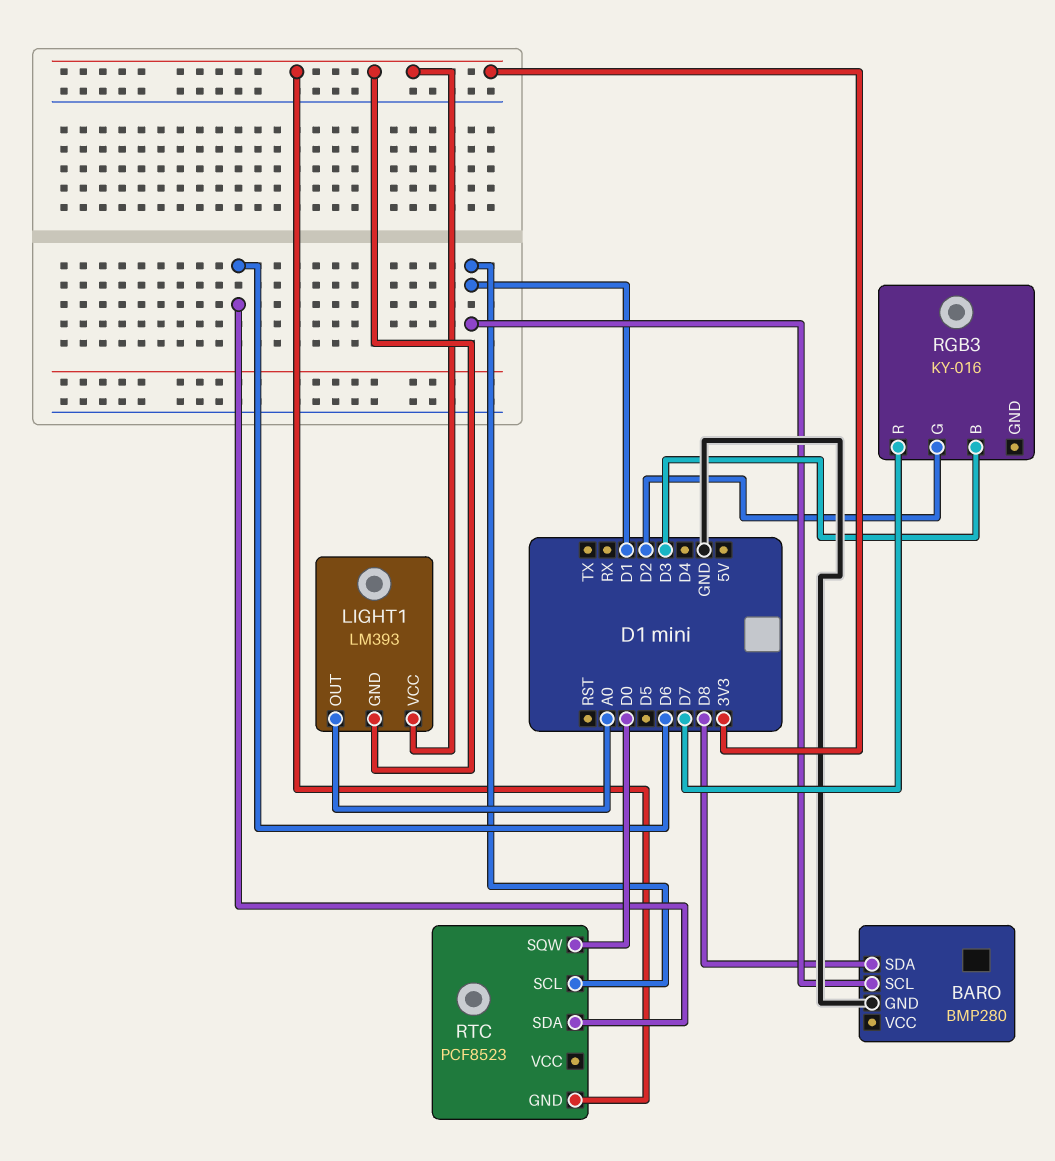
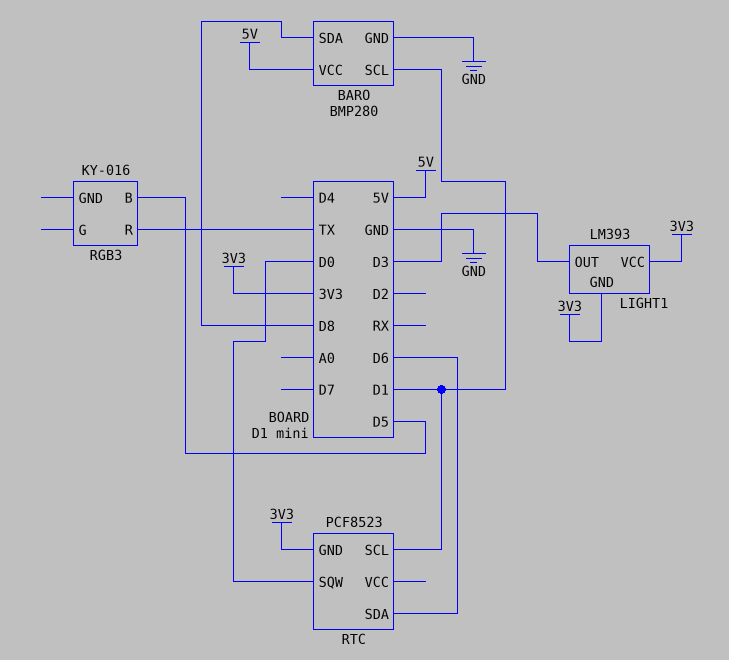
BARO pin VCC: none -> 5V
LIGHT1 pin OUT: A0 -> D3
RGB3 pin B: D3 -> D5
RGB3 pin G: D2 -> none
RGB3 pin R: D7 -> TX

